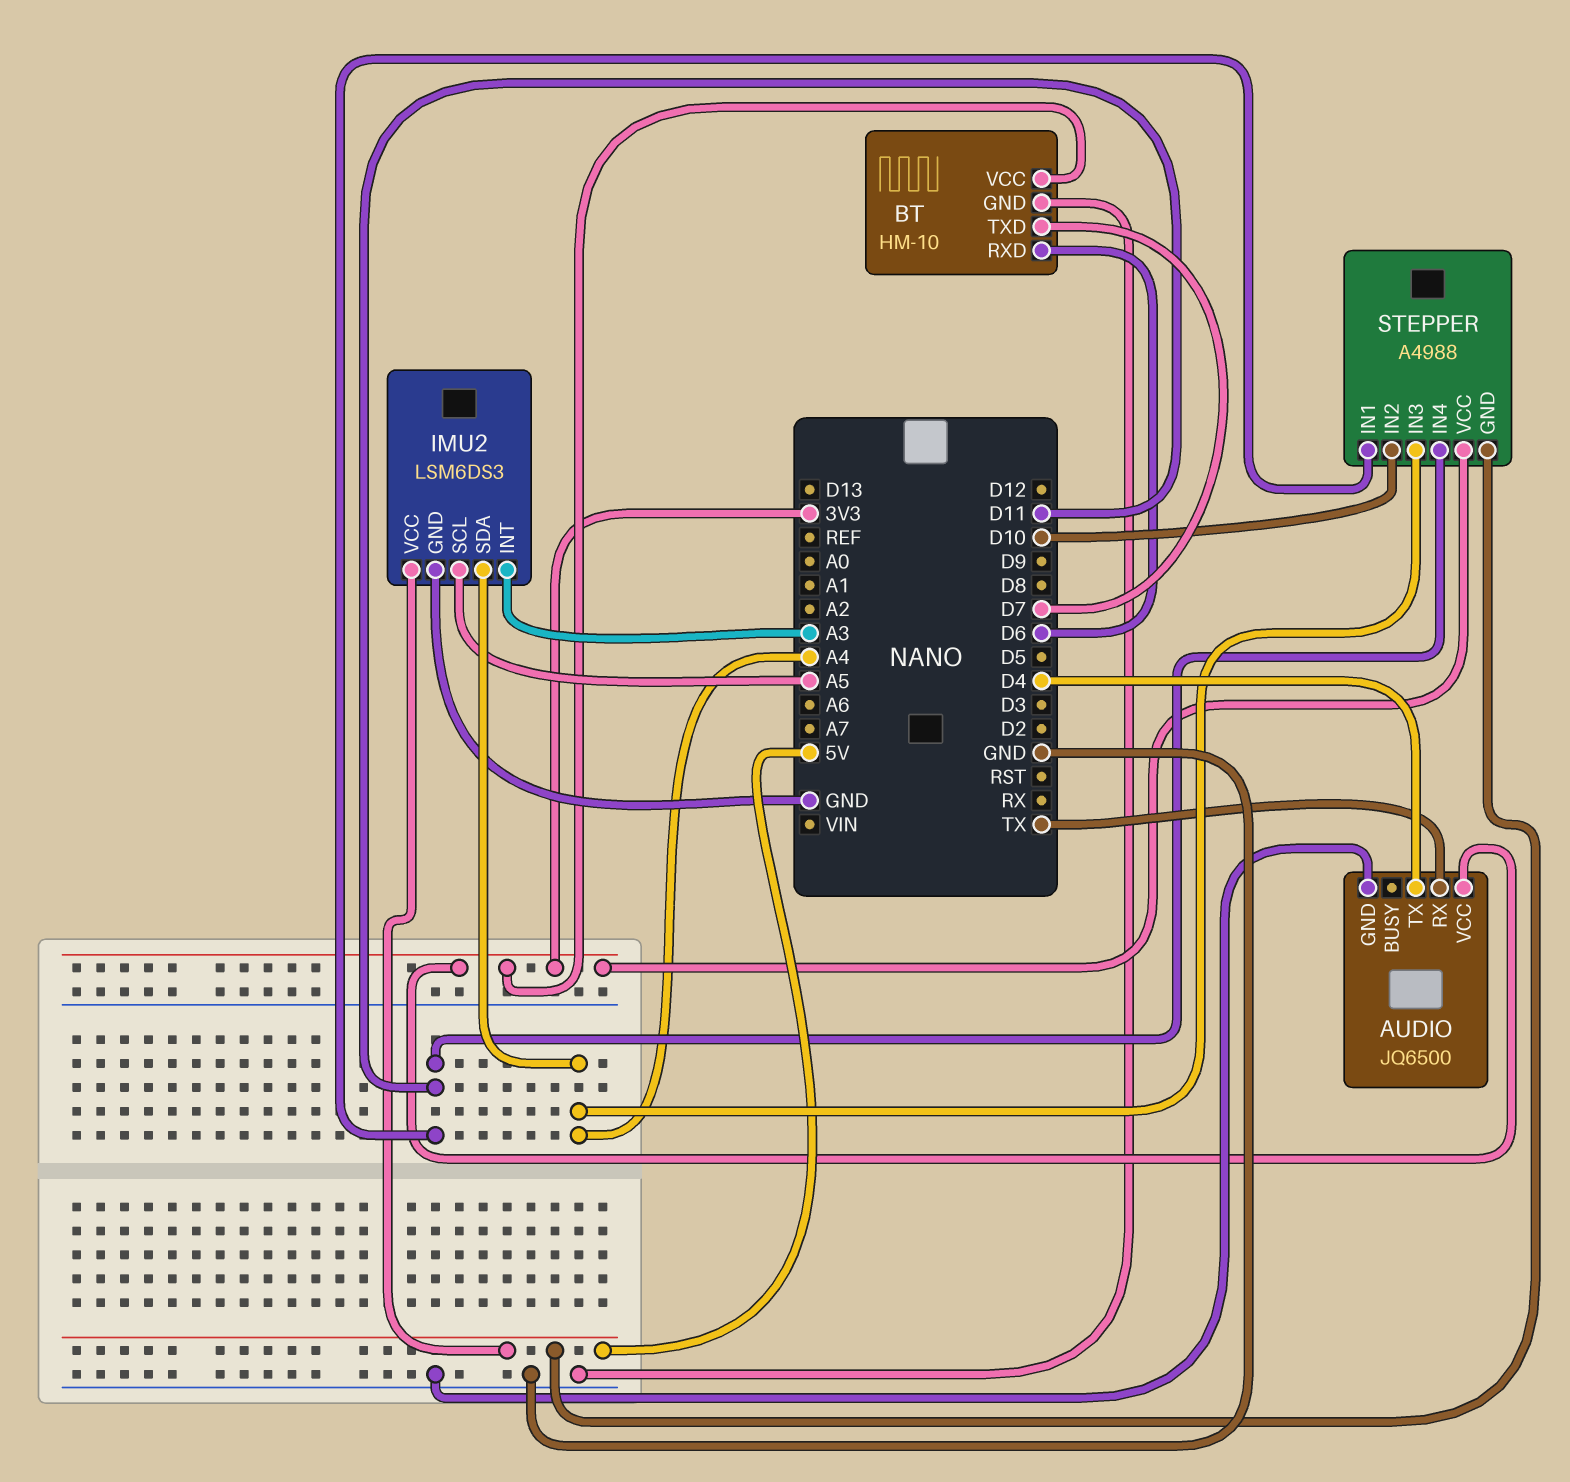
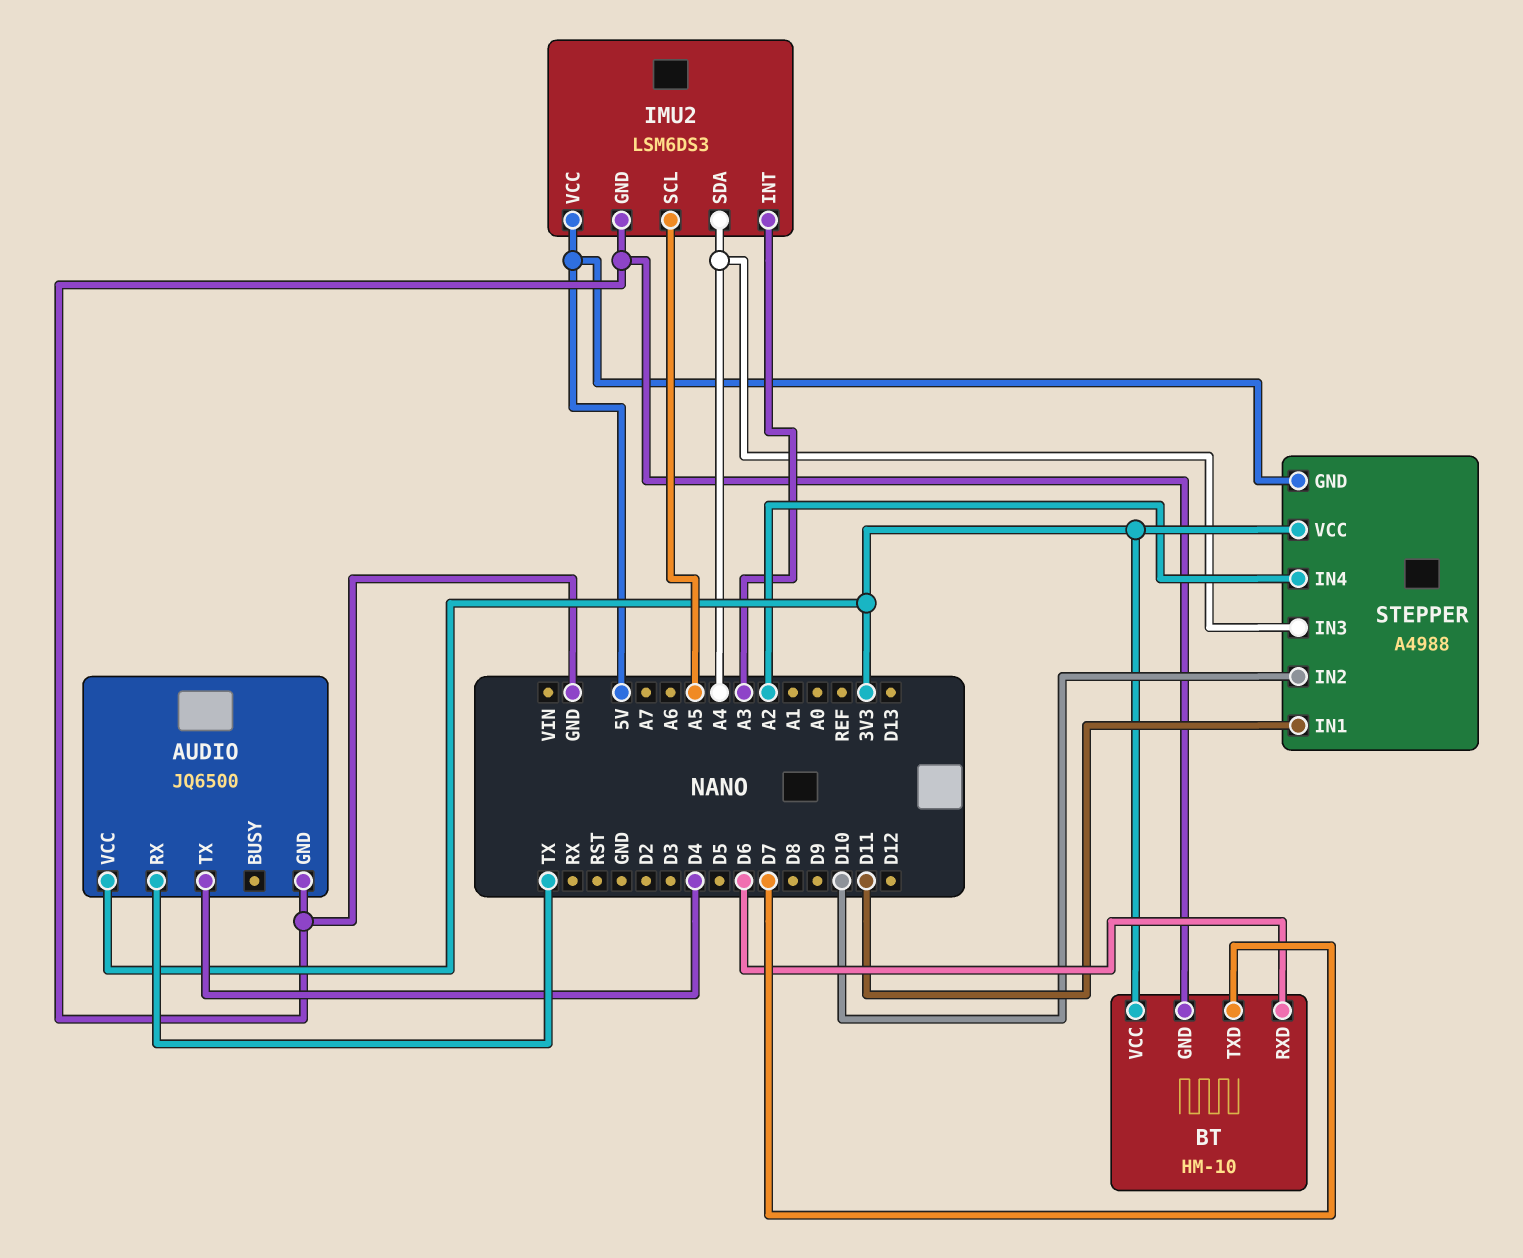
STEPPER pin IN4: D11 -> A2

